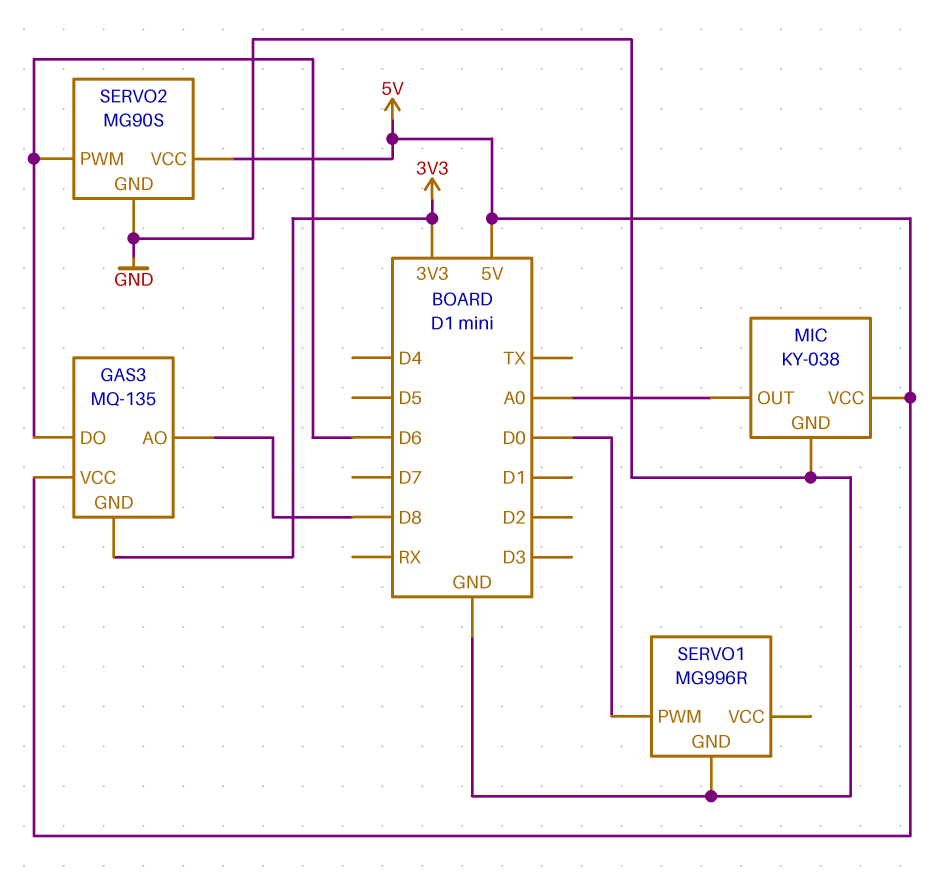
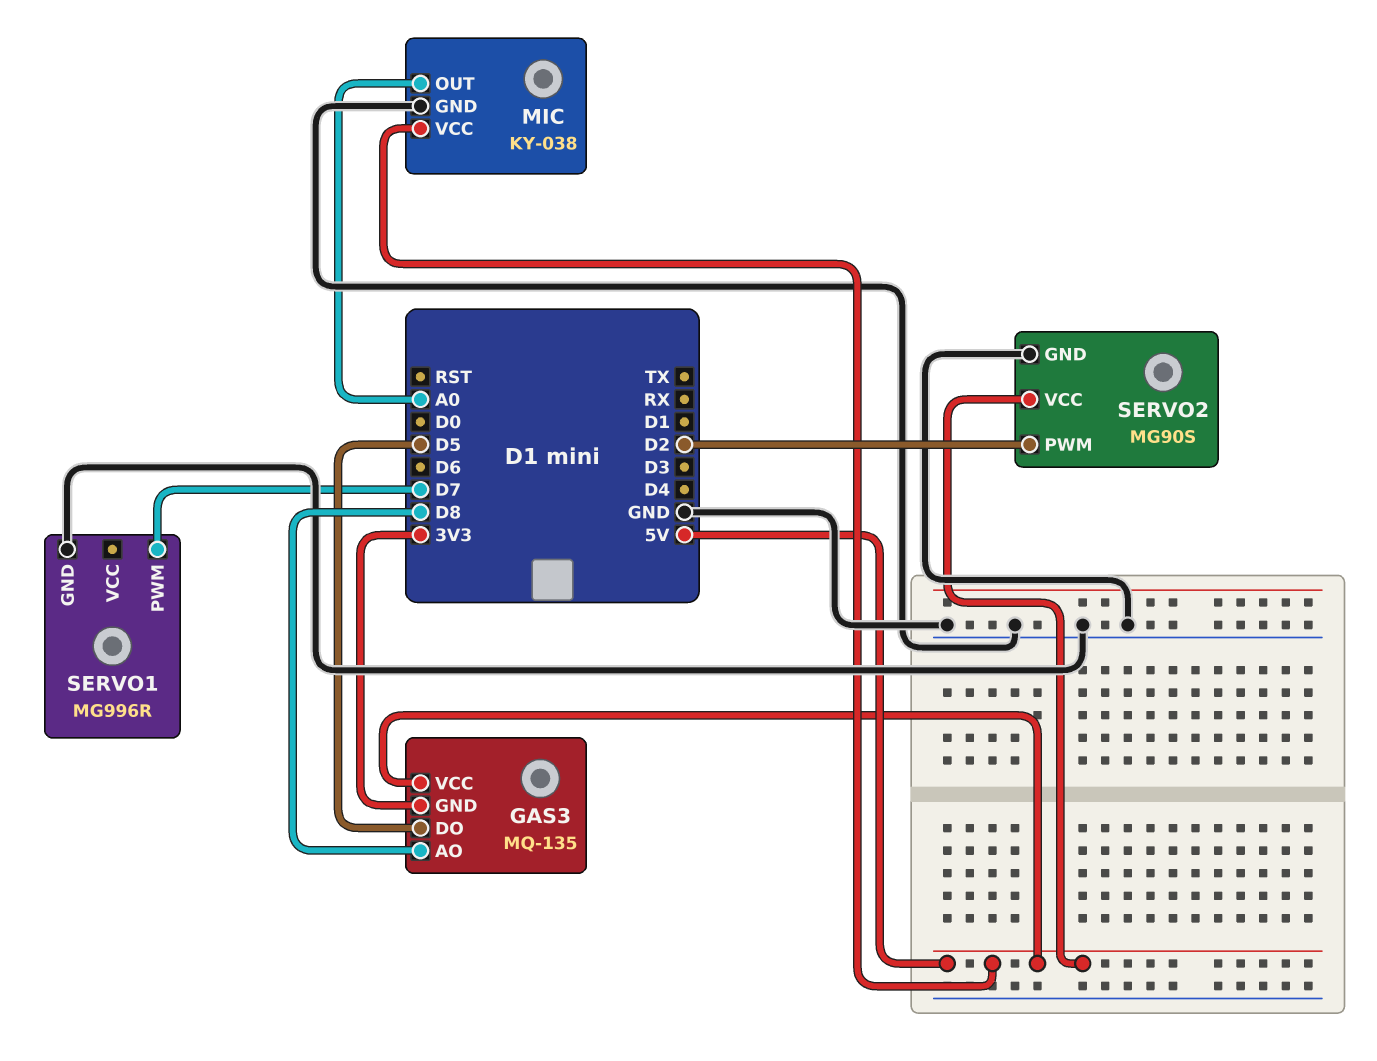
GAS3 pin DO: D6 -> D5
SERVO1 pin PWM: D0 -> D7
SERVO2 pin PWM: D6 -> D2

